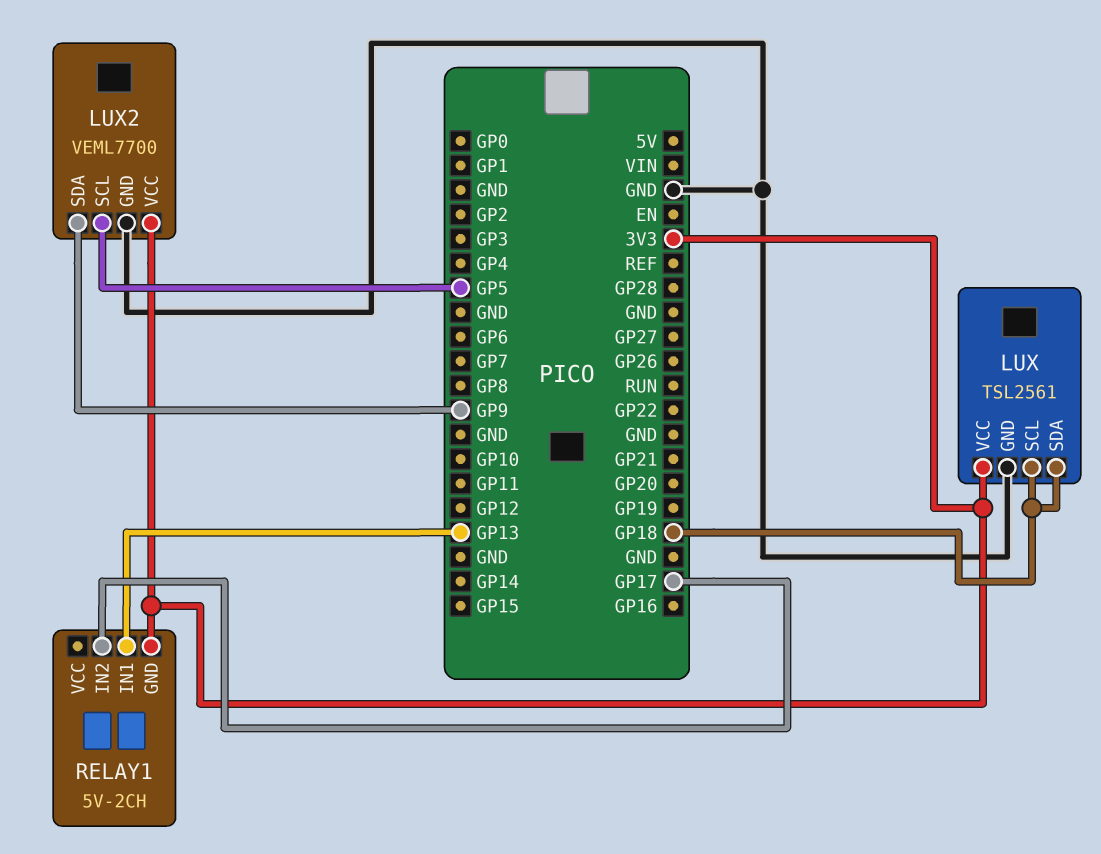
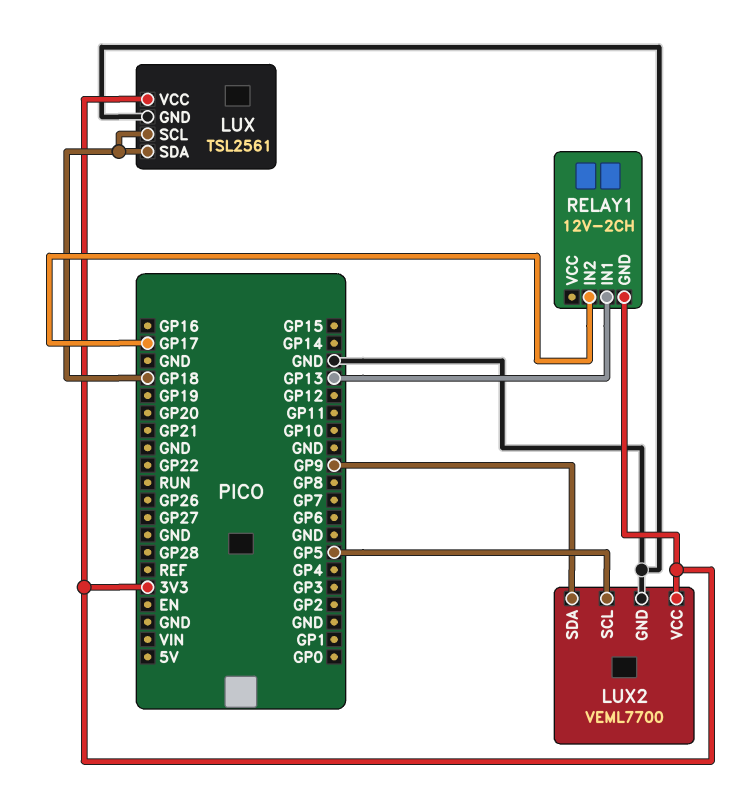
RELAY1: 5V-2CH -> 12V-2CH

